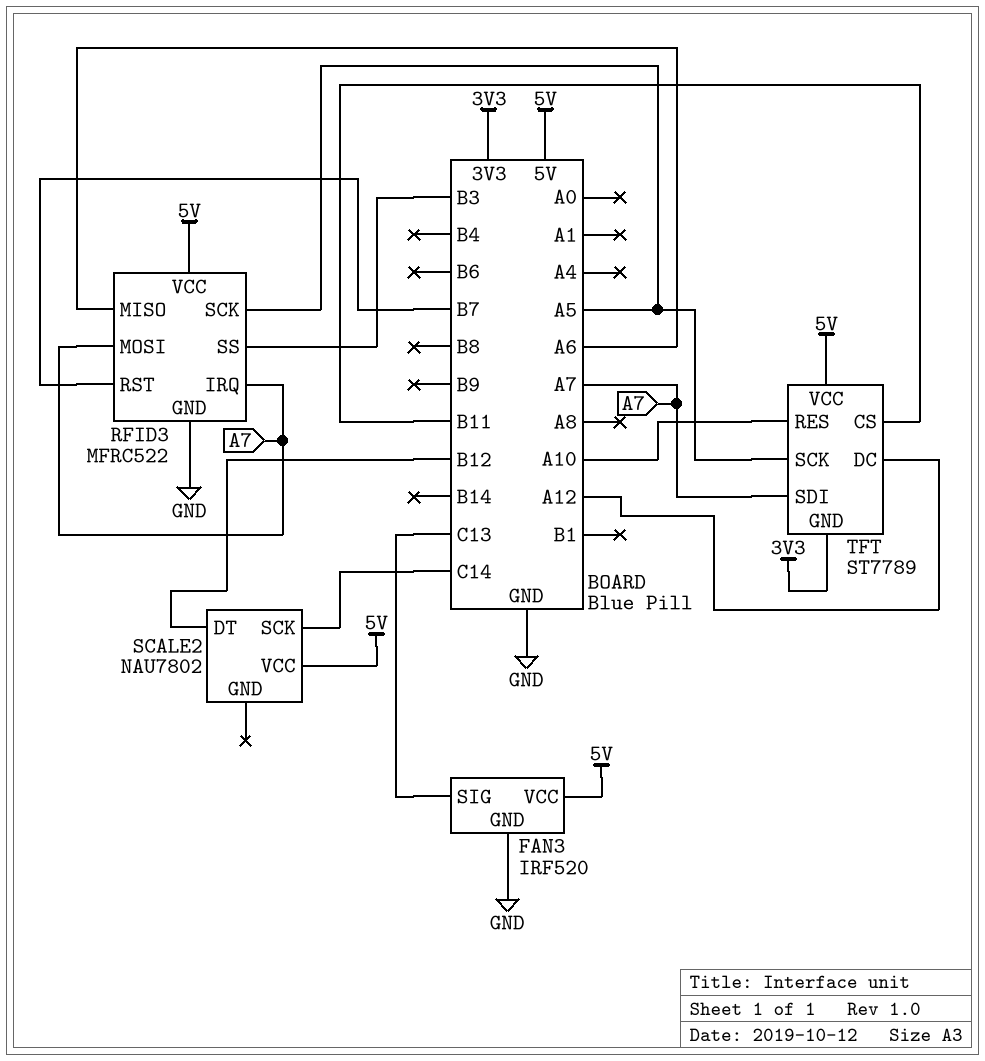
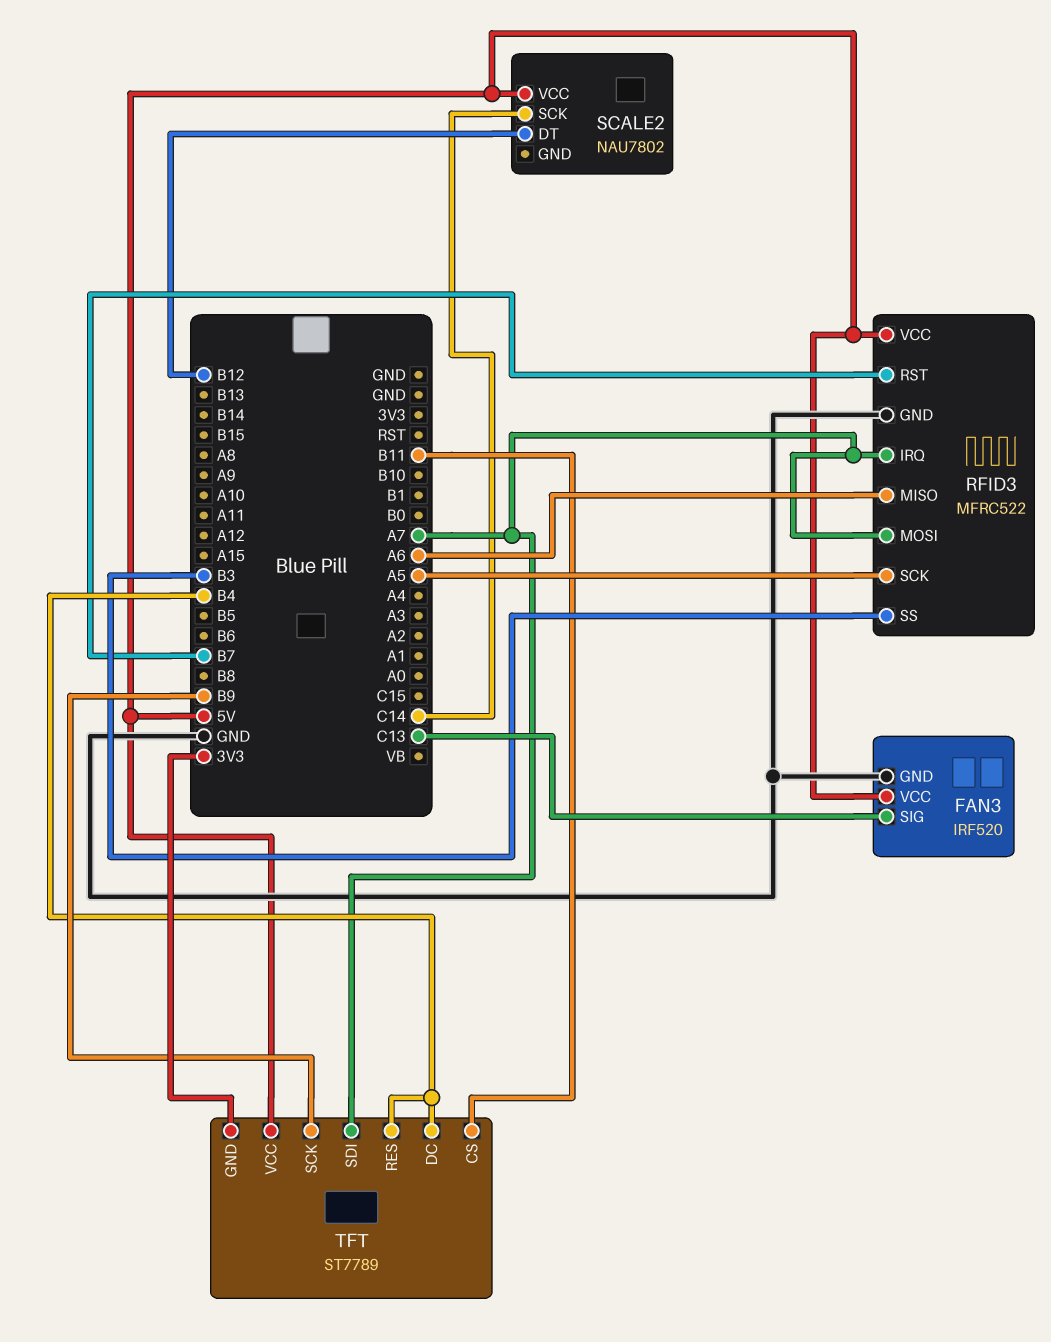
TFT pin DC: A12 -> B4
TFT pin RES: A10 -> B4
TFT pin SCK: A5 -> B9

